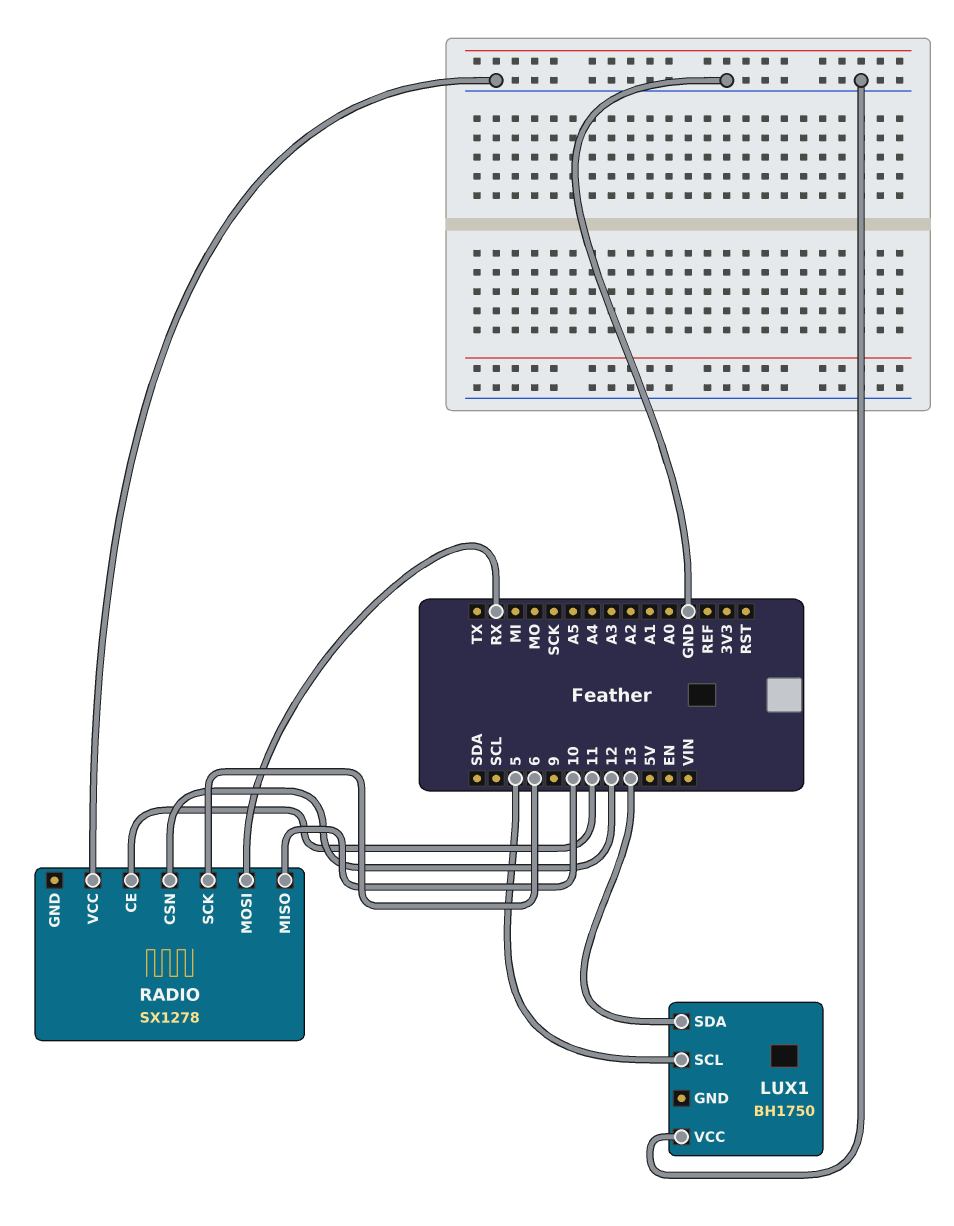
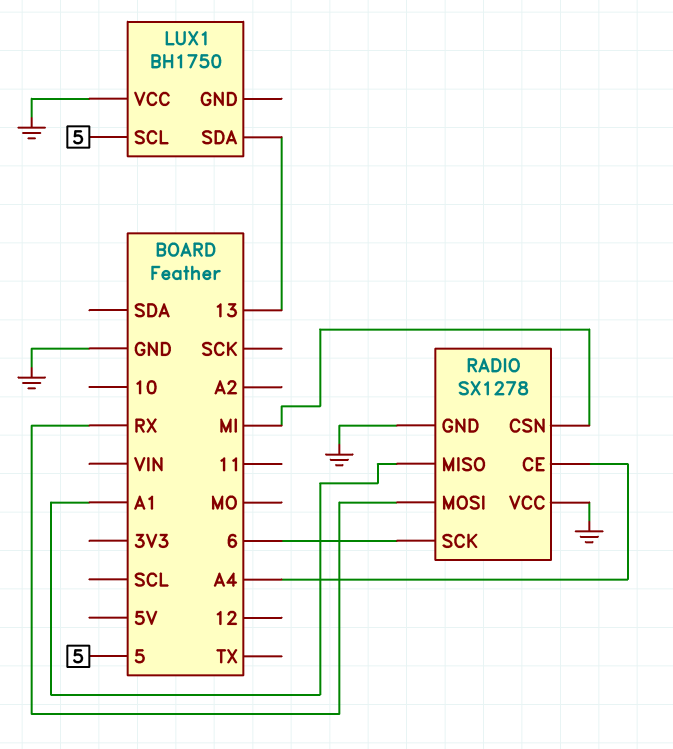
RADIO pin CE: 11 -> A4
RADIO pin CSN: 12 -> MI
RADIO pin GND: none -> GND
RADIO pin MISO: 10 -> A1

